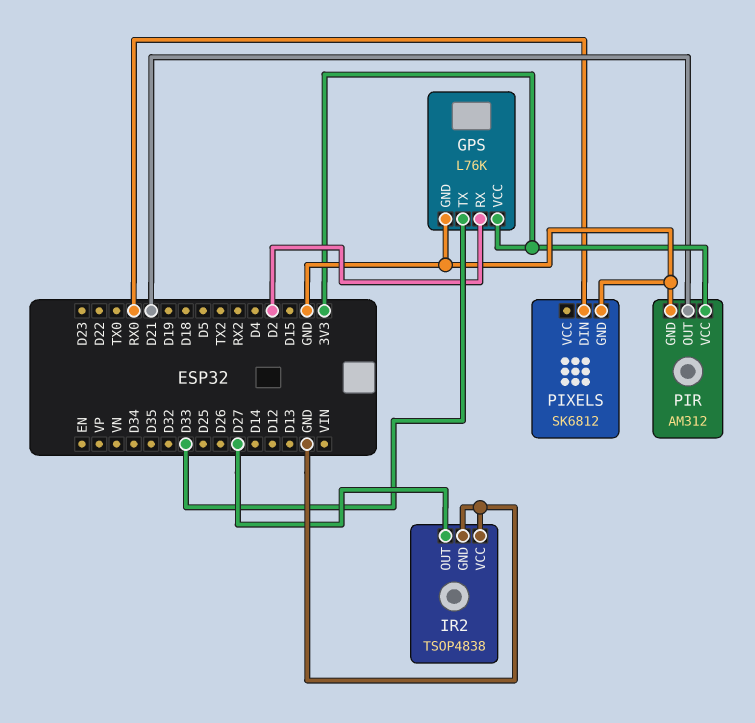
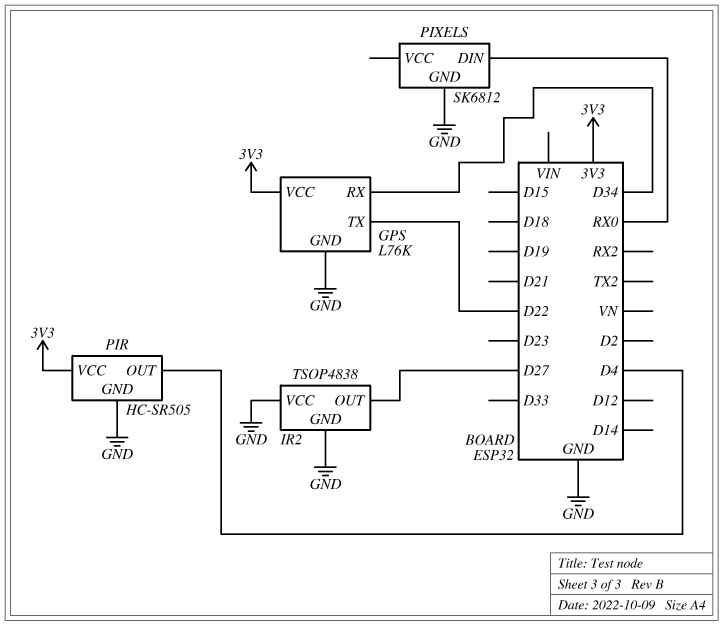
GPS pin RX: D2 -> D34
GPS pin TX: D33 -> D22
PIR: AM312 -> HC-SR505
PIR pin OUT: D21 -> D4

